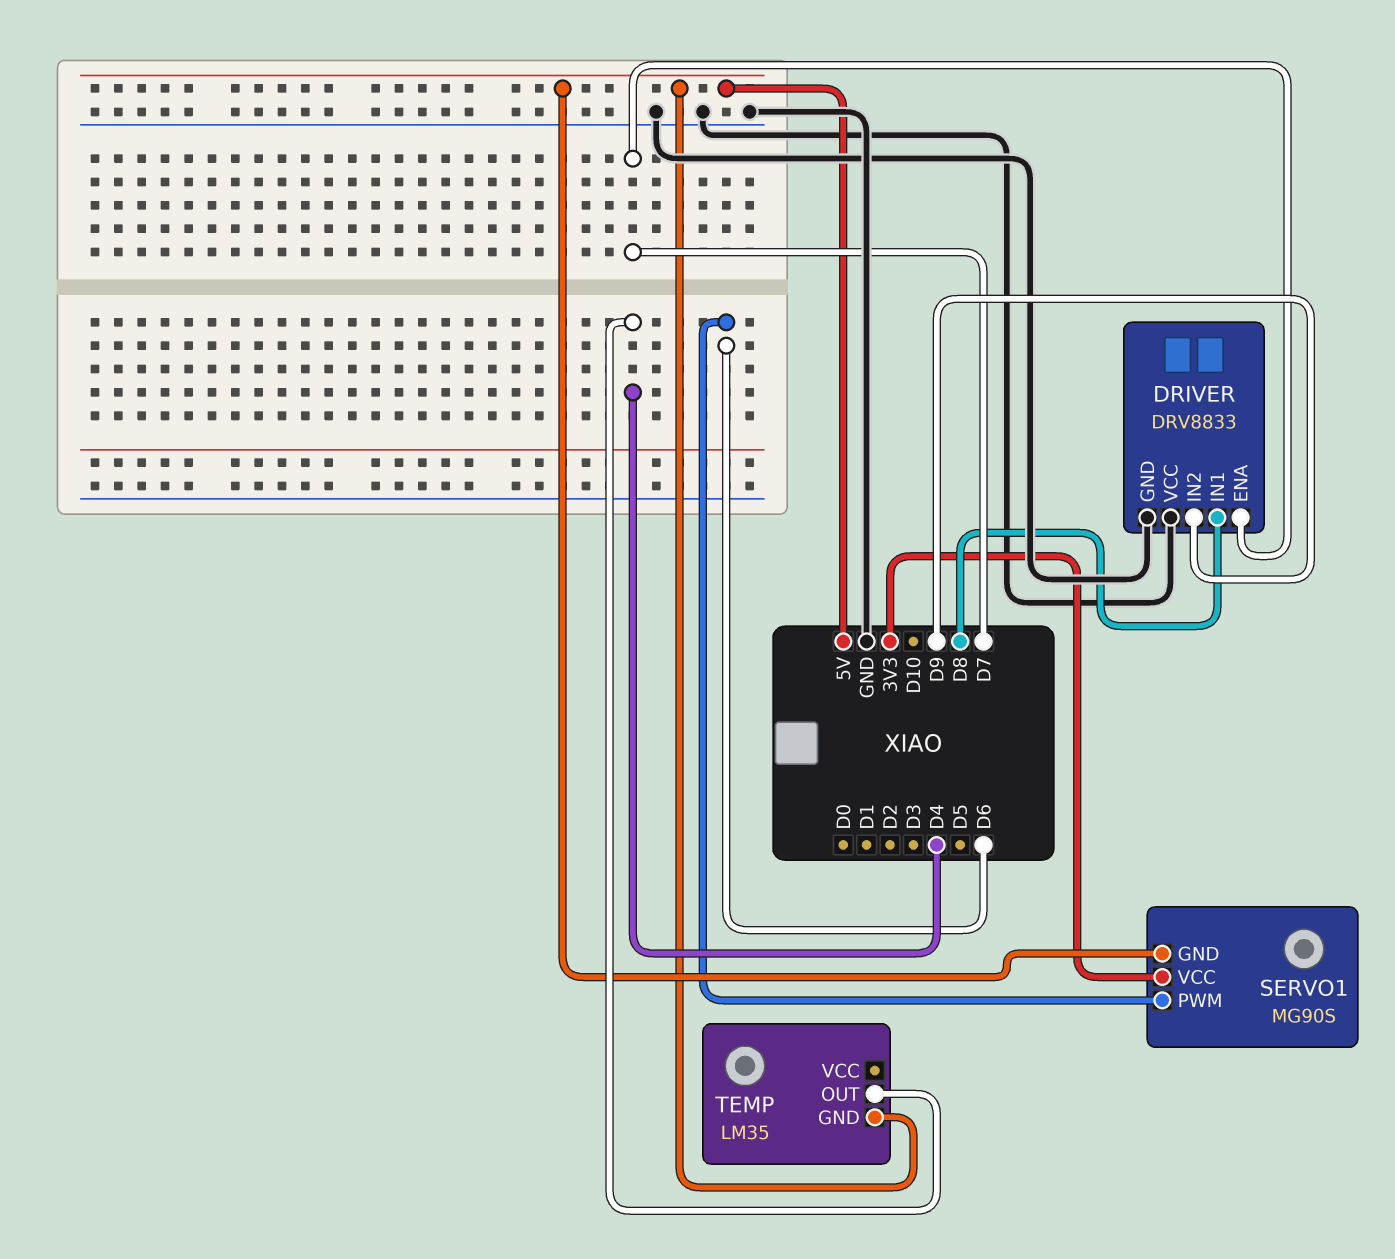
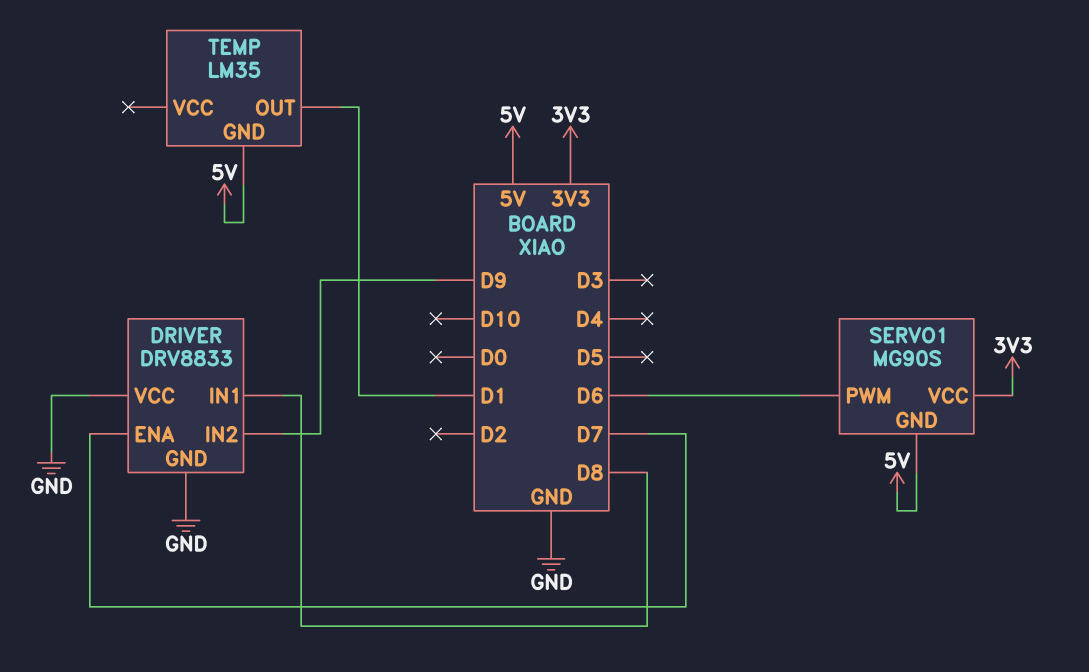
TEMP pin OUT: D4 -> D1

